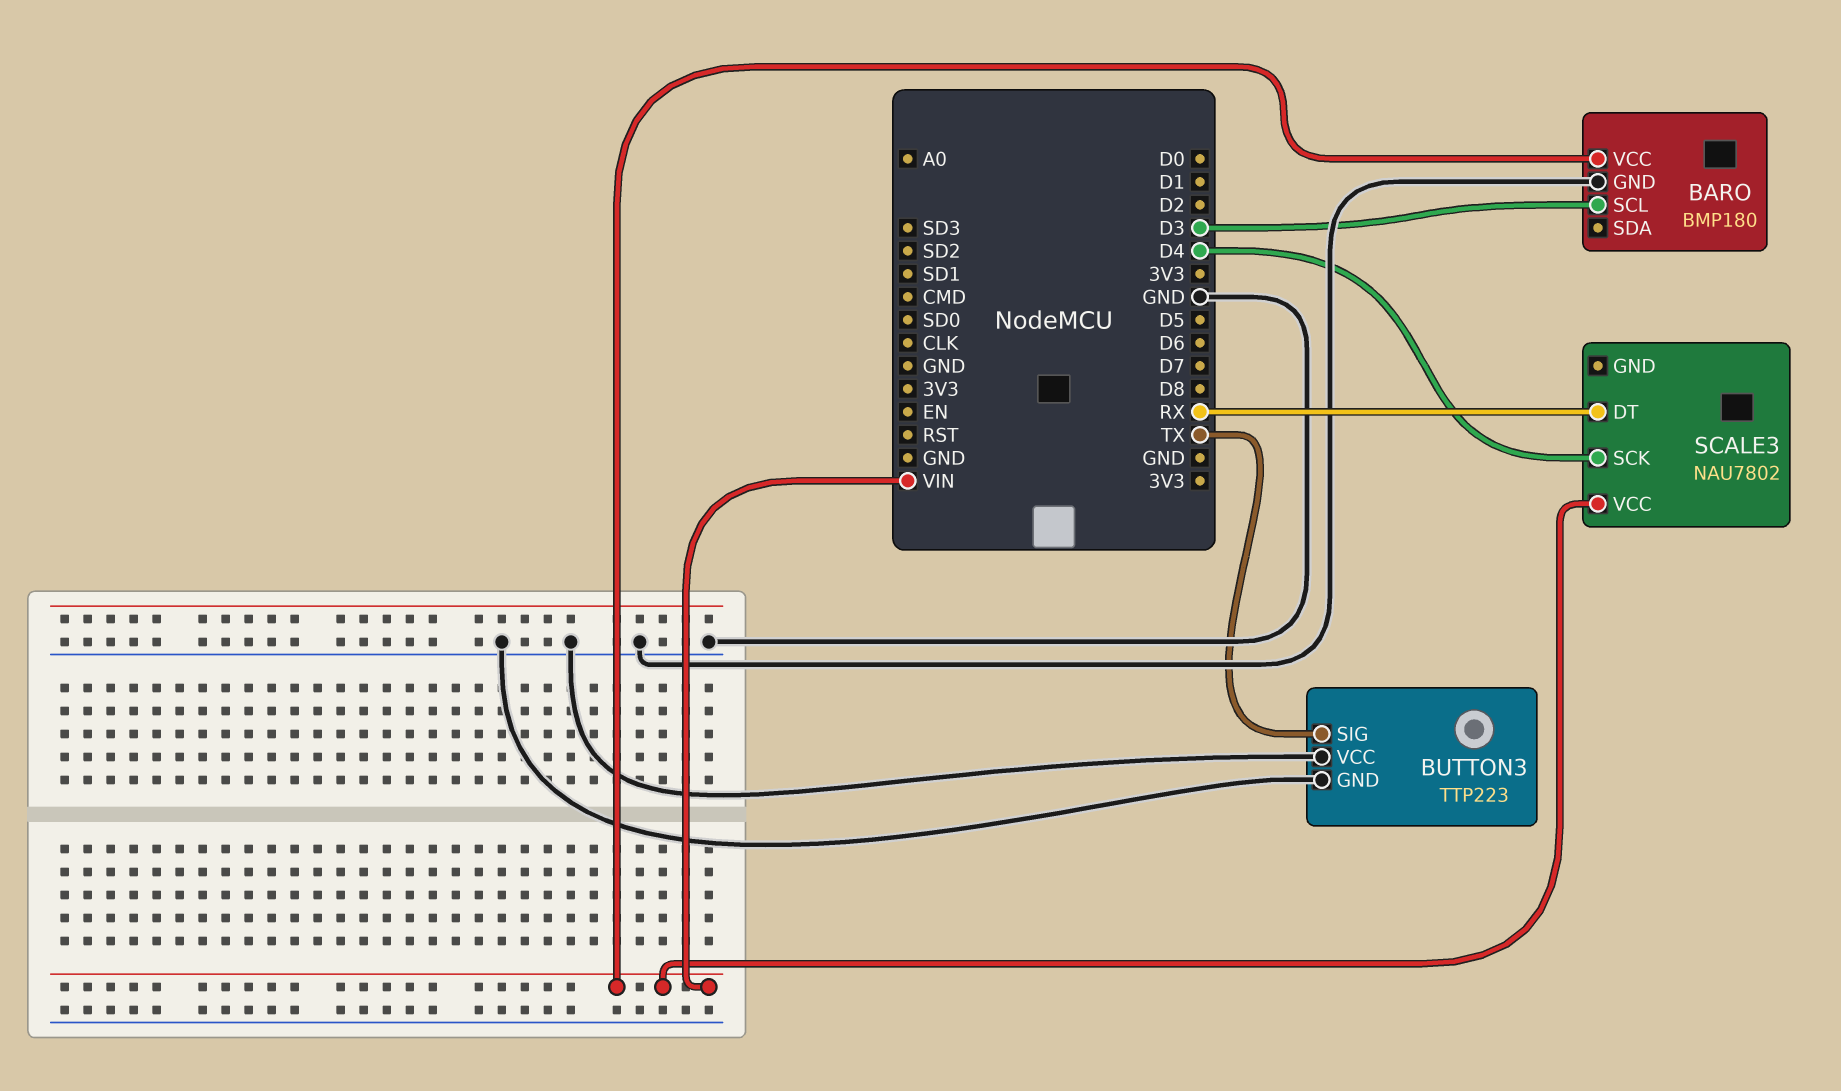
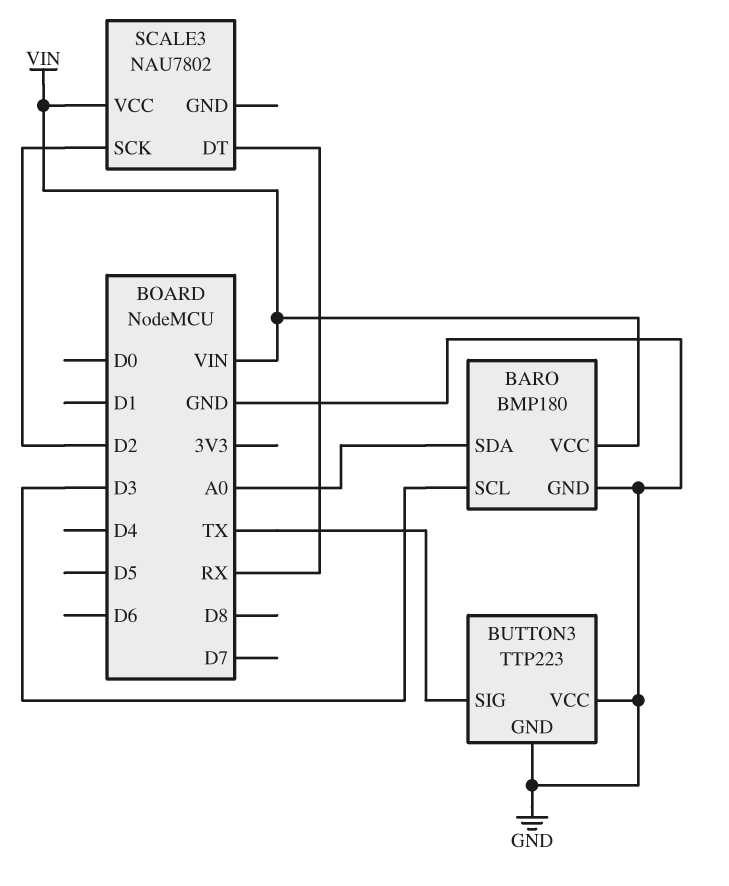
BARO pin SDA: none -> A0
SCALE3 pin SCK: D4 -> D2

